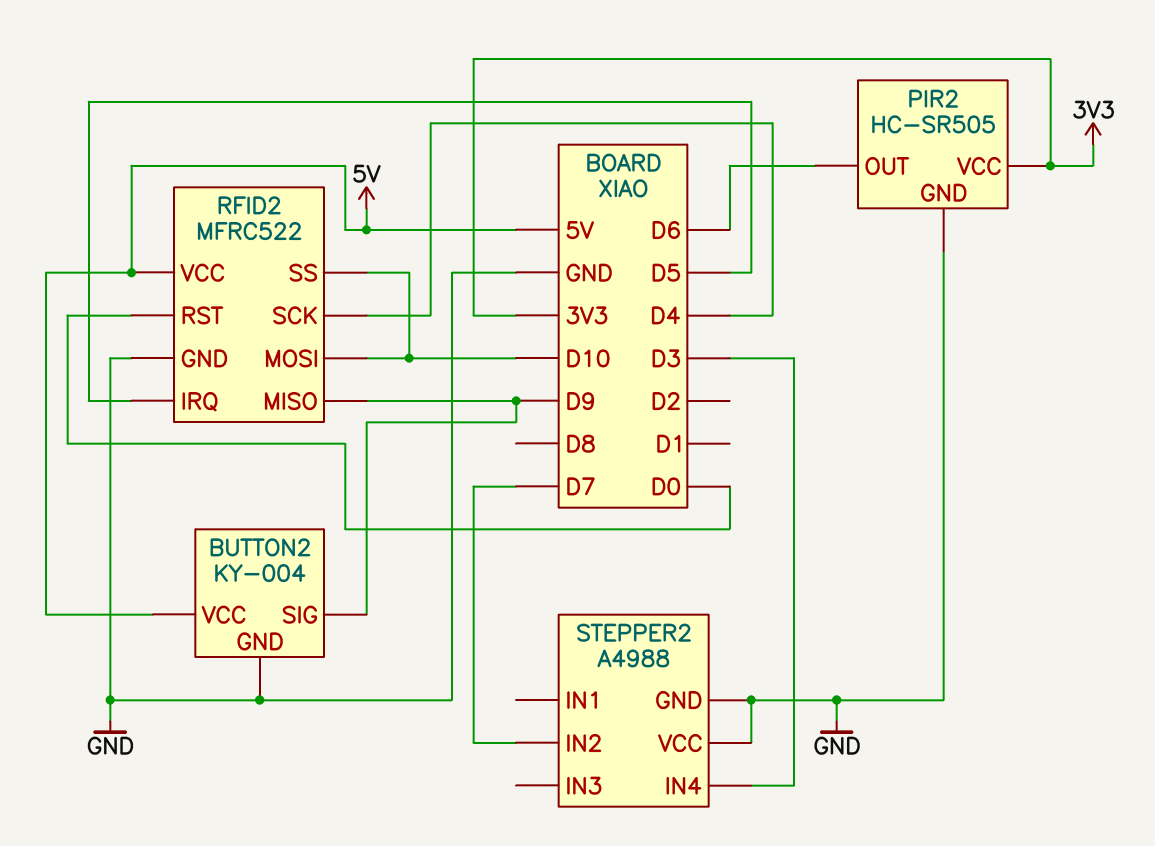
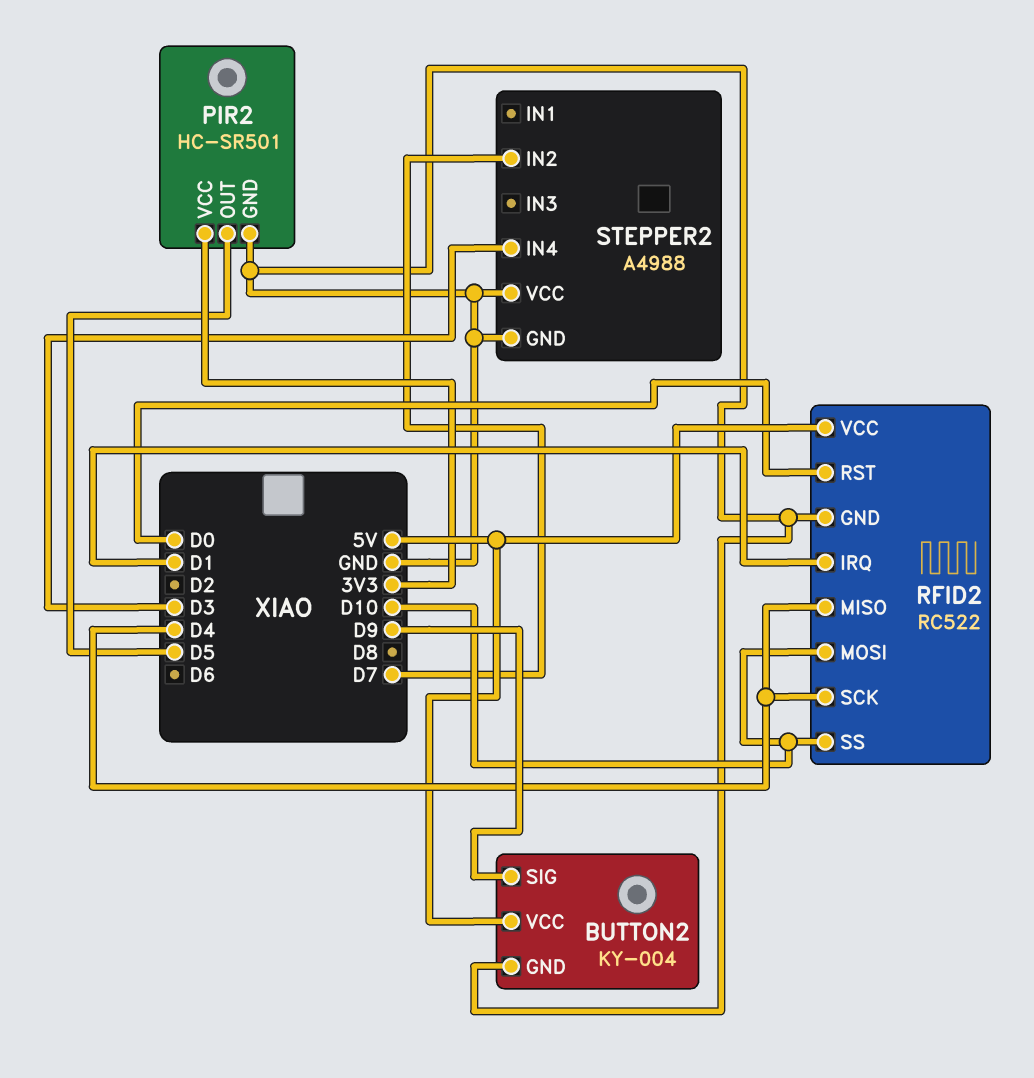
PIR2: HC-SR505 -> HC-SR501
PIR2 pin OUT: D6 -> D5
RFID2: MFRC522 -> RC522
RFID2 pin IRQ: D5 -> D1
RFID2 pin MISO: D9 -> D4

